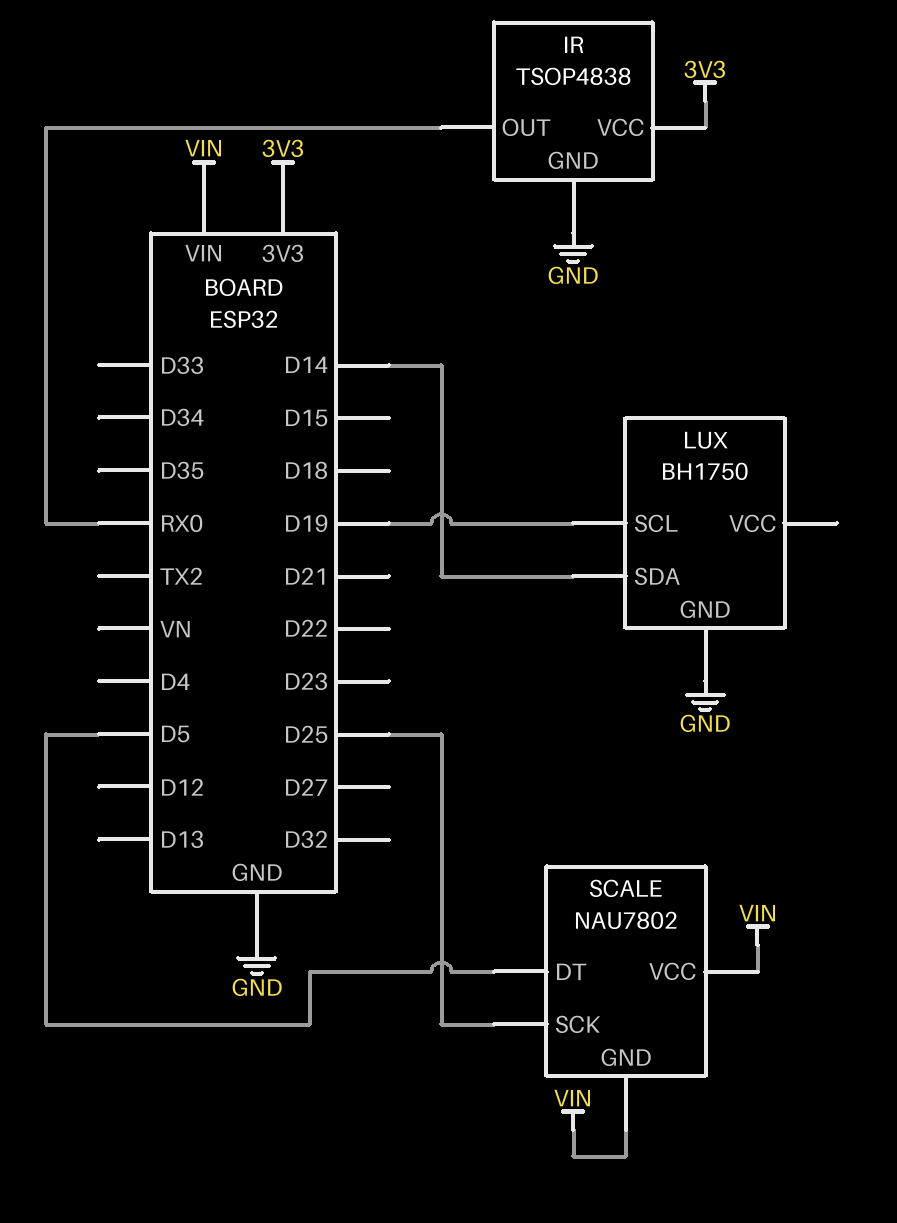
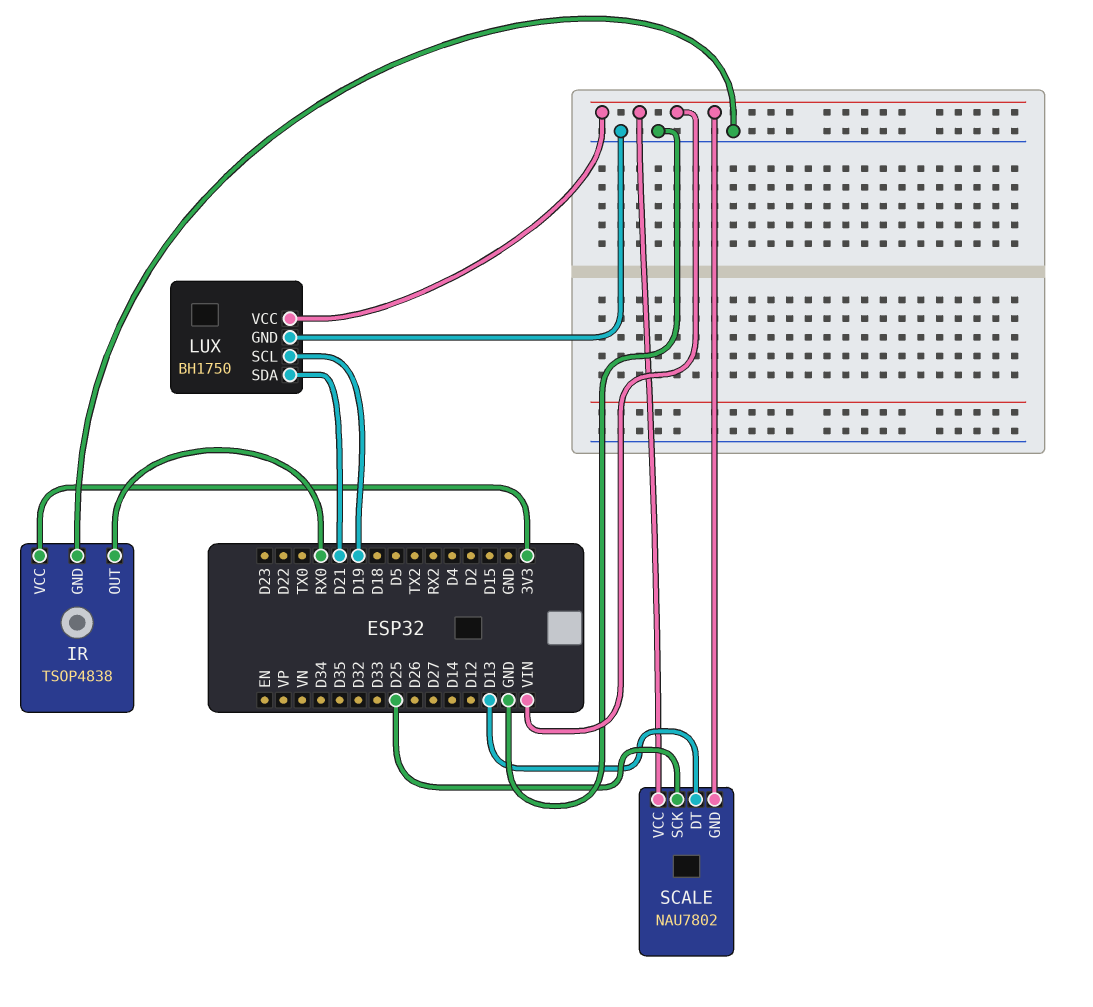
LUX pin SDA: D14 -> D21
LUX pin VCC: none -> VIN
SCALE pin DT: D5 -> D13

